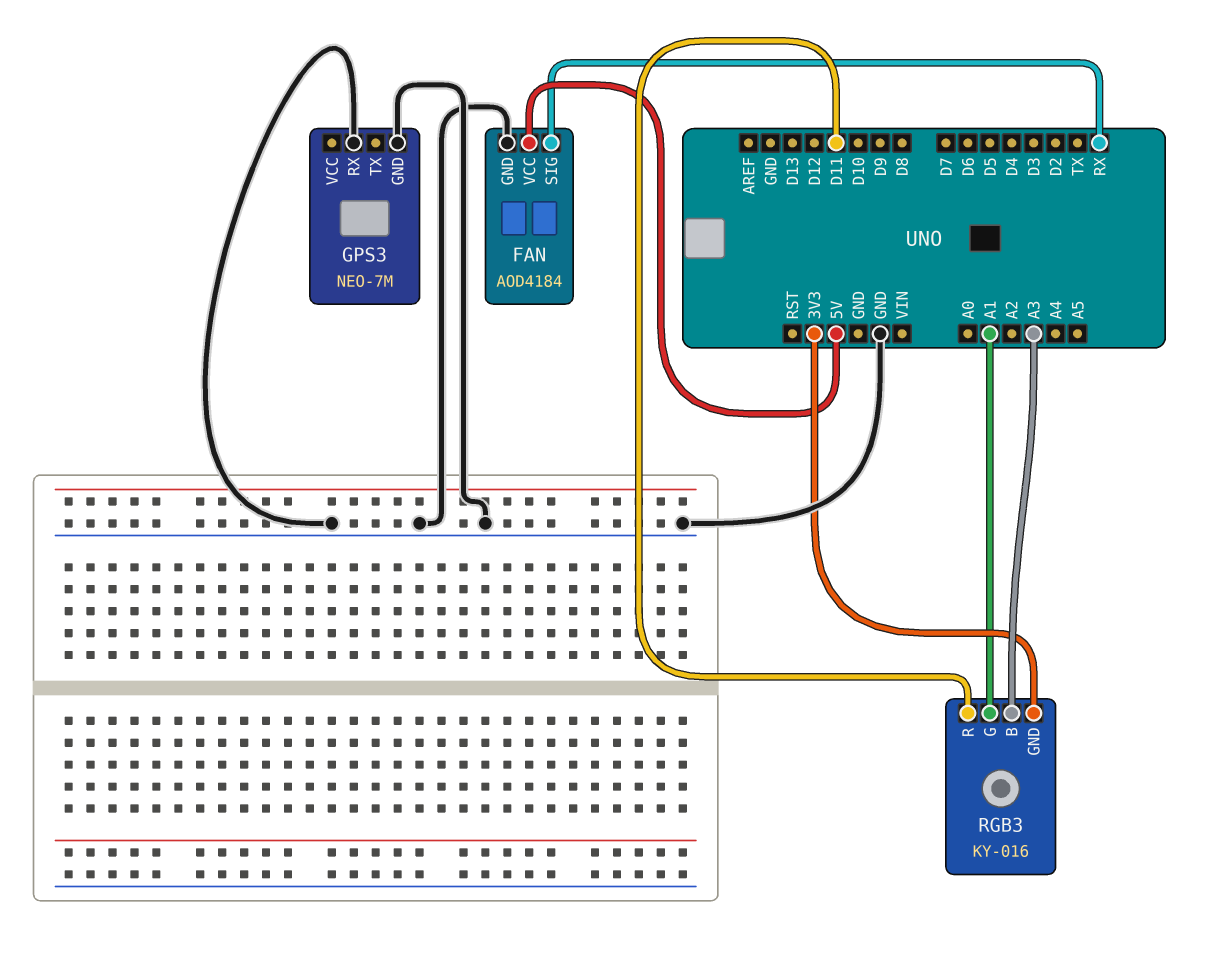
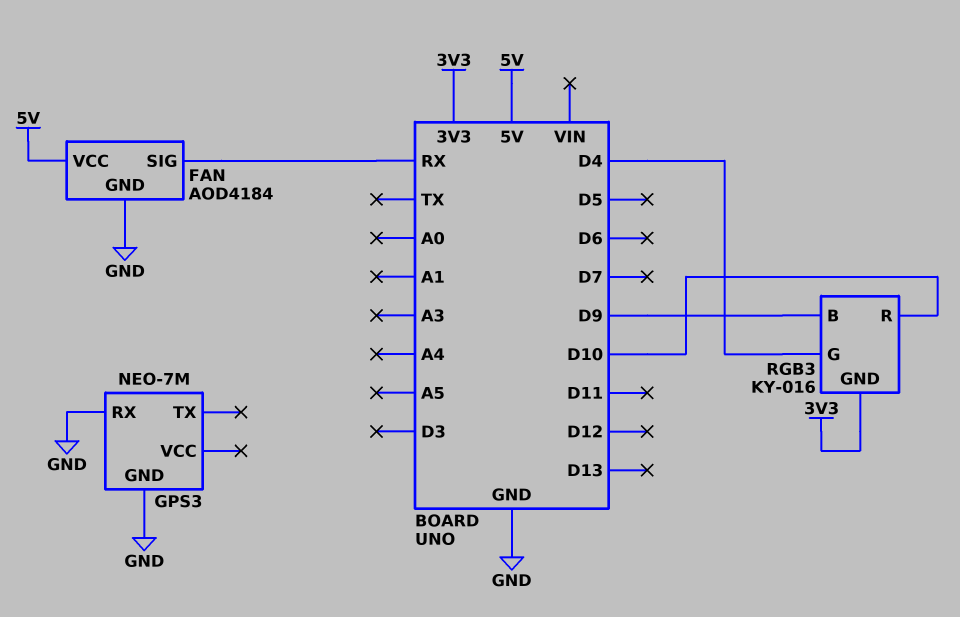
RGB3 pin B: A3 -> D9
RGB3 pin G: A1 -> D4
RGB3 pin R: D11 -> D10

